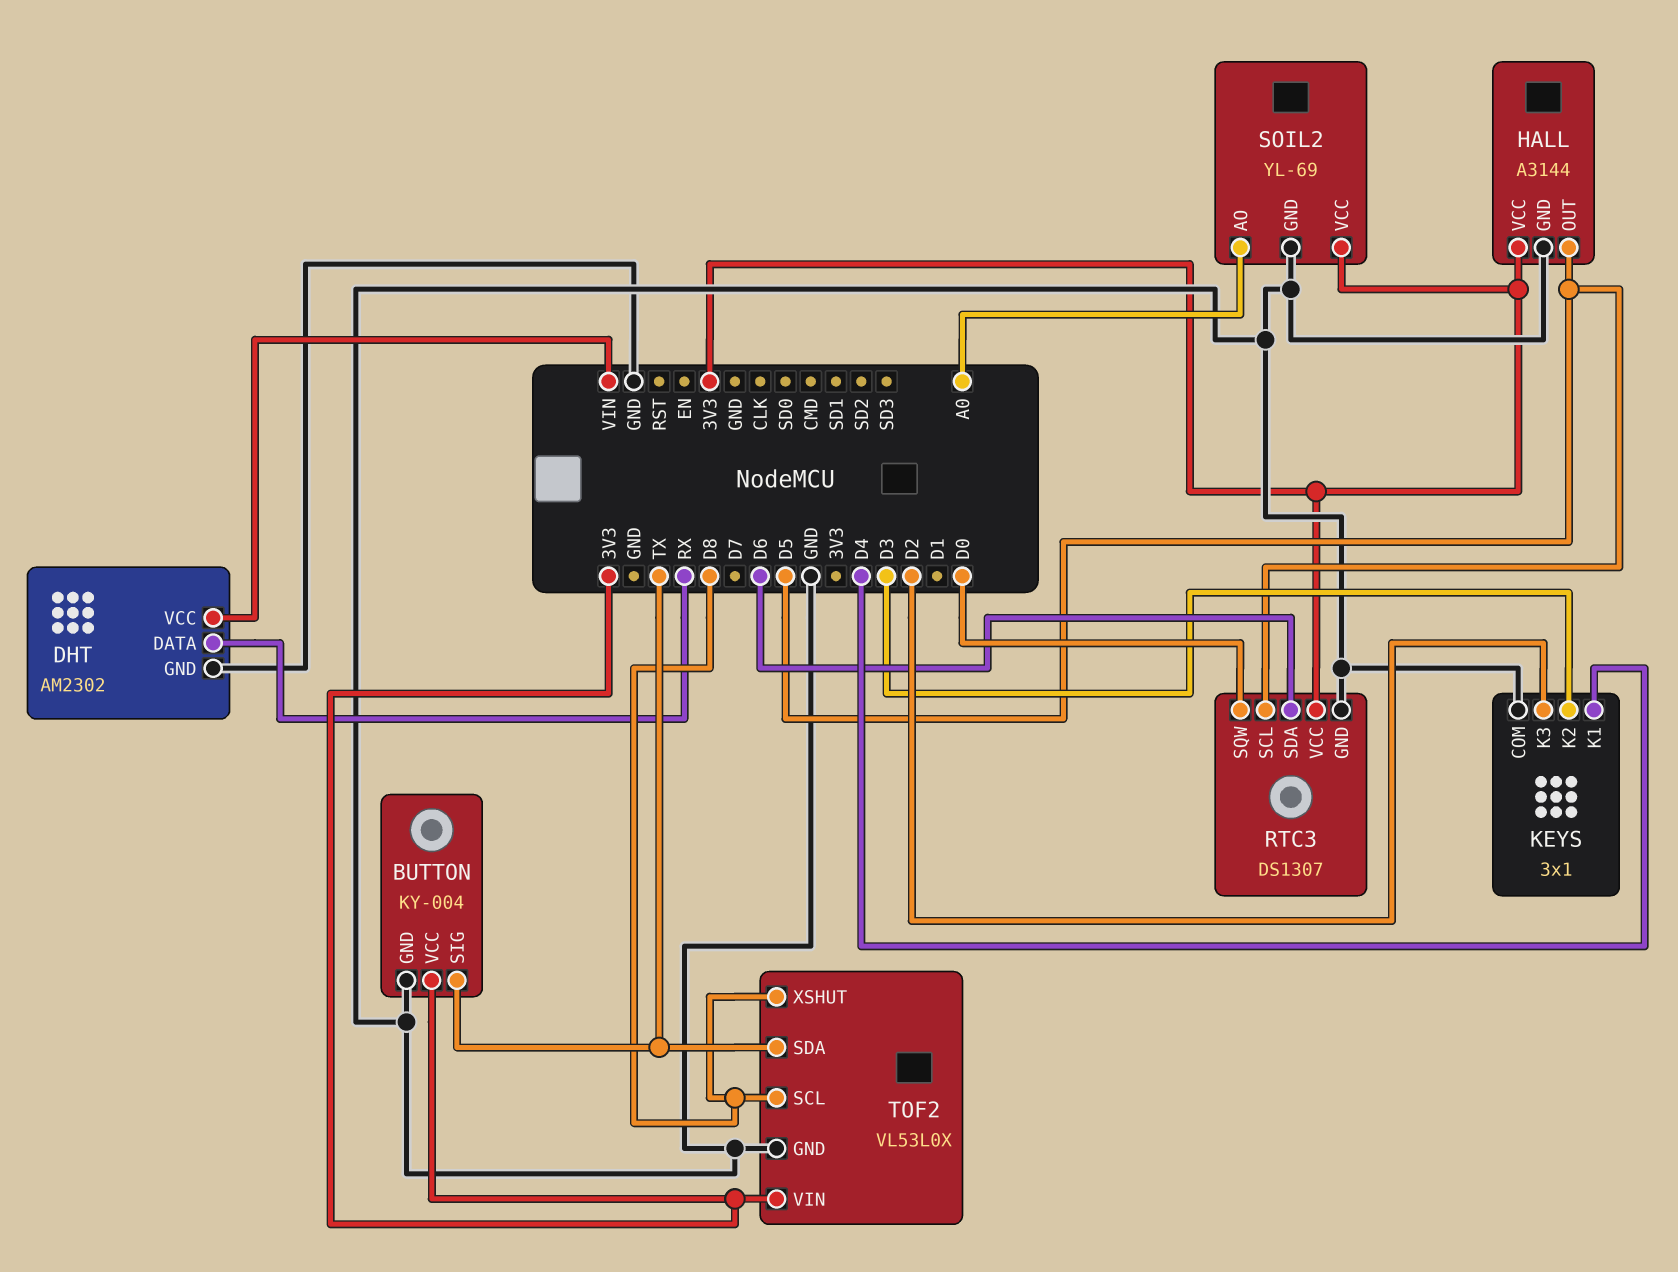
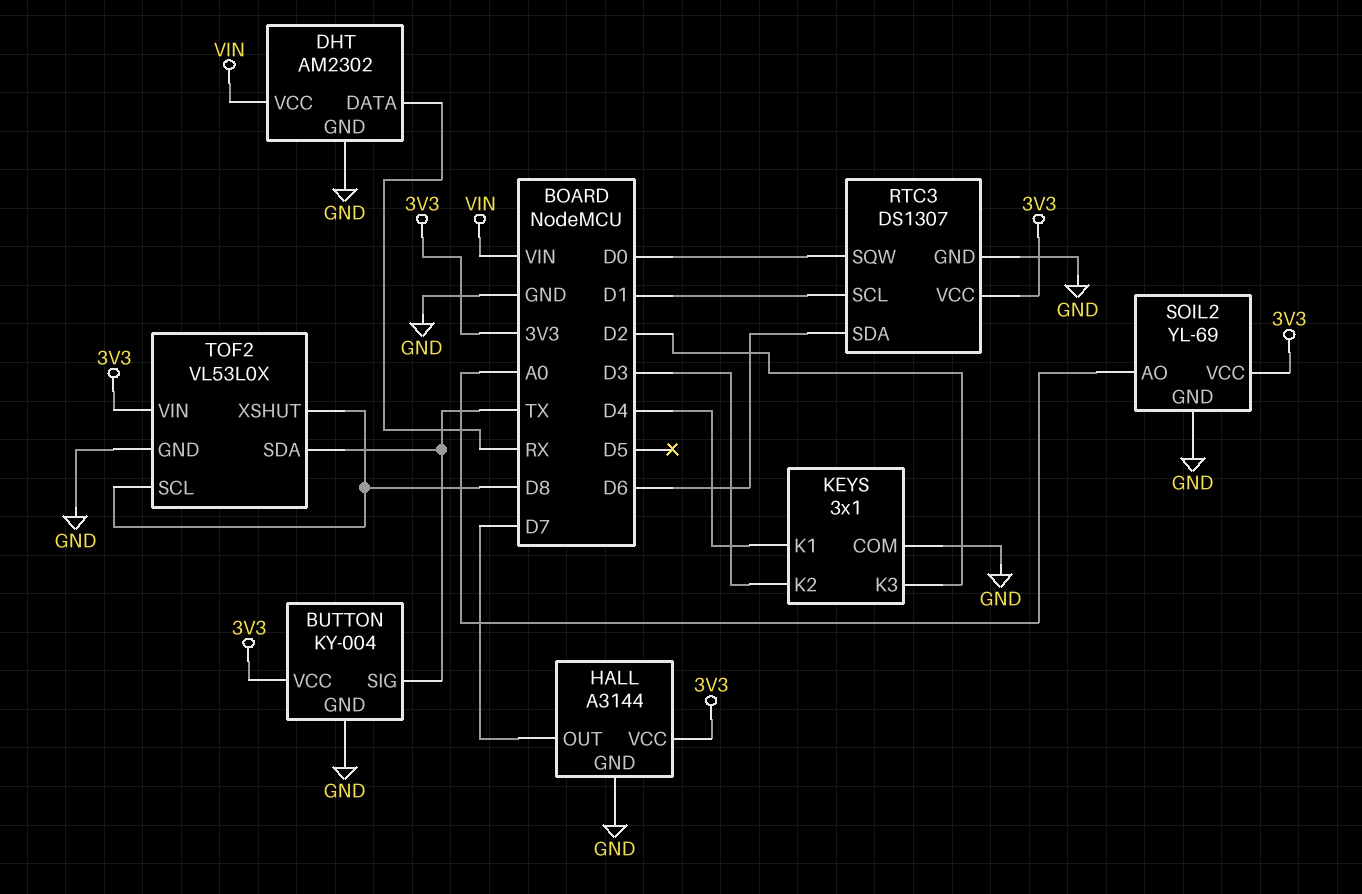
HALL pin OUT: D5 -> D7
RTC3 pin SCL: D5 -> D1

